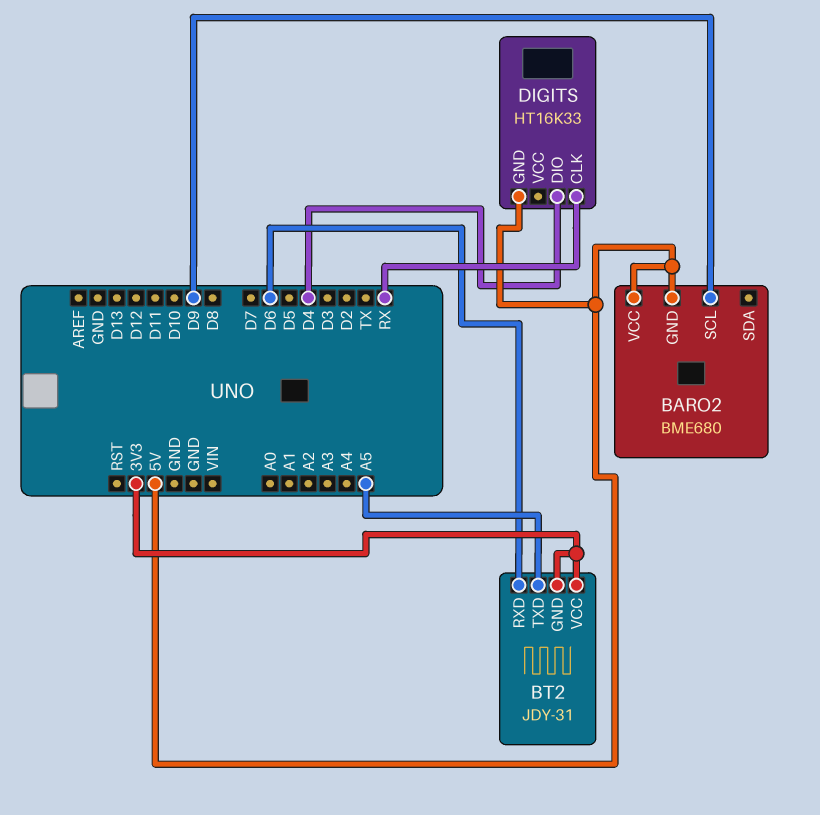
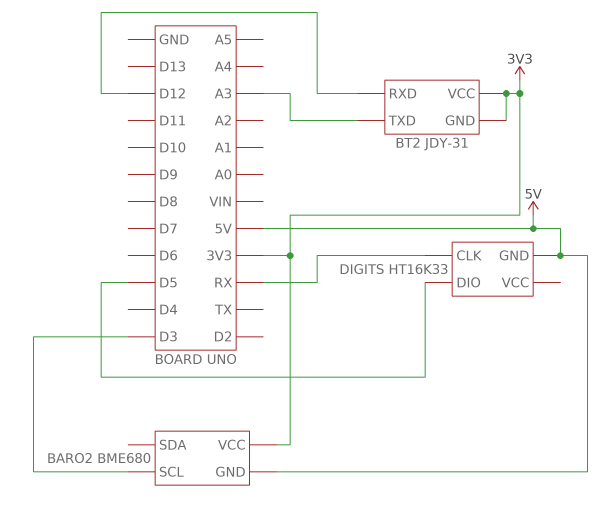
BARO2 pin SCL: D9 -> D3
BARO2 pin VCC: 5V -> 3V3
BT2 pin RXD: D6 -> D12
BT2 pin TXD: A5 -> A3
DIGITS pin DIO: D4 -> D5

